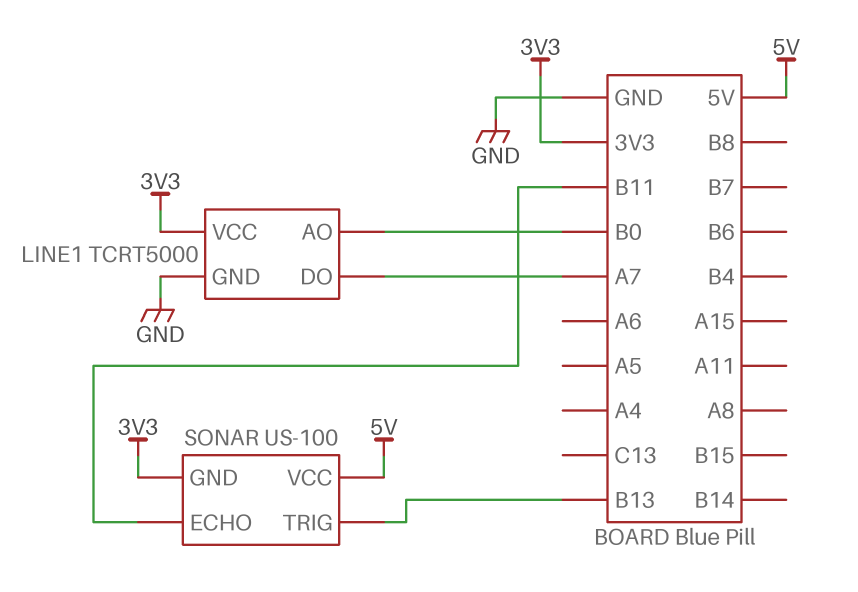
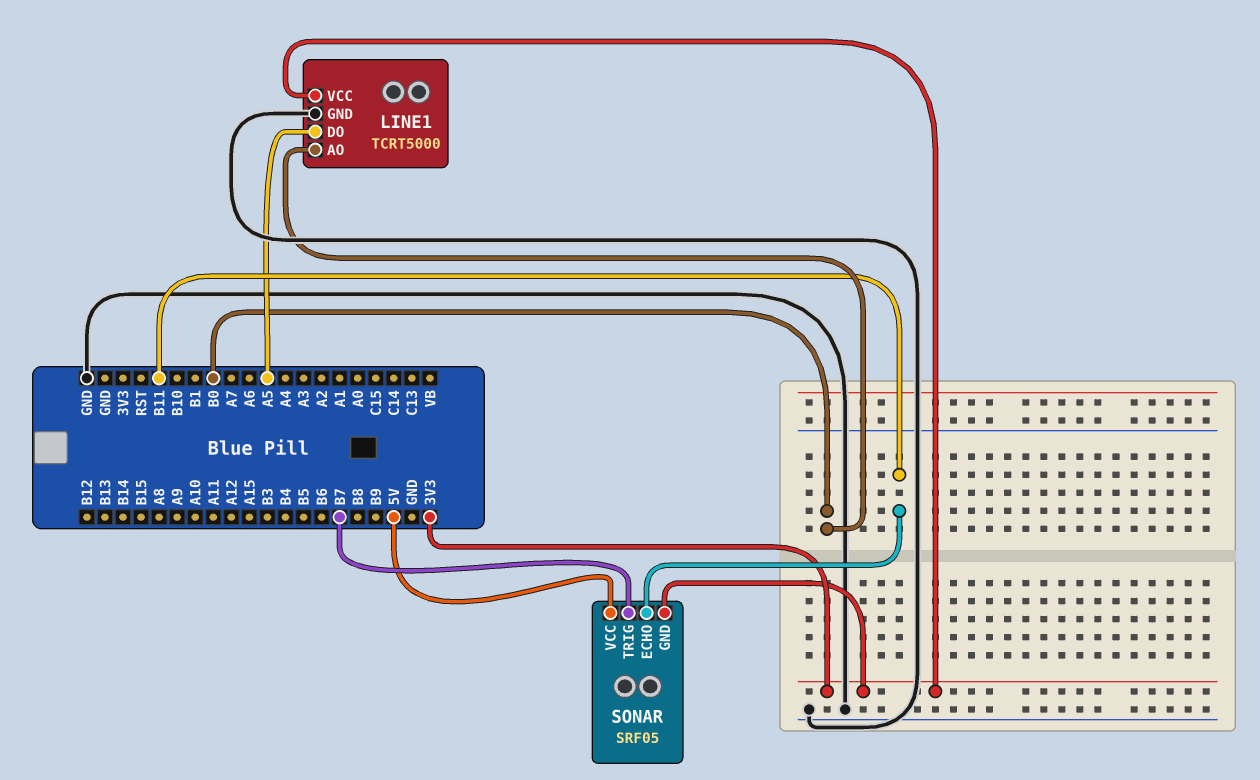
LINE1 pin DO: A7 -> A5
SONAR: US-100 -> SRF05
SONAR pin TRIG: B13 -> B7

